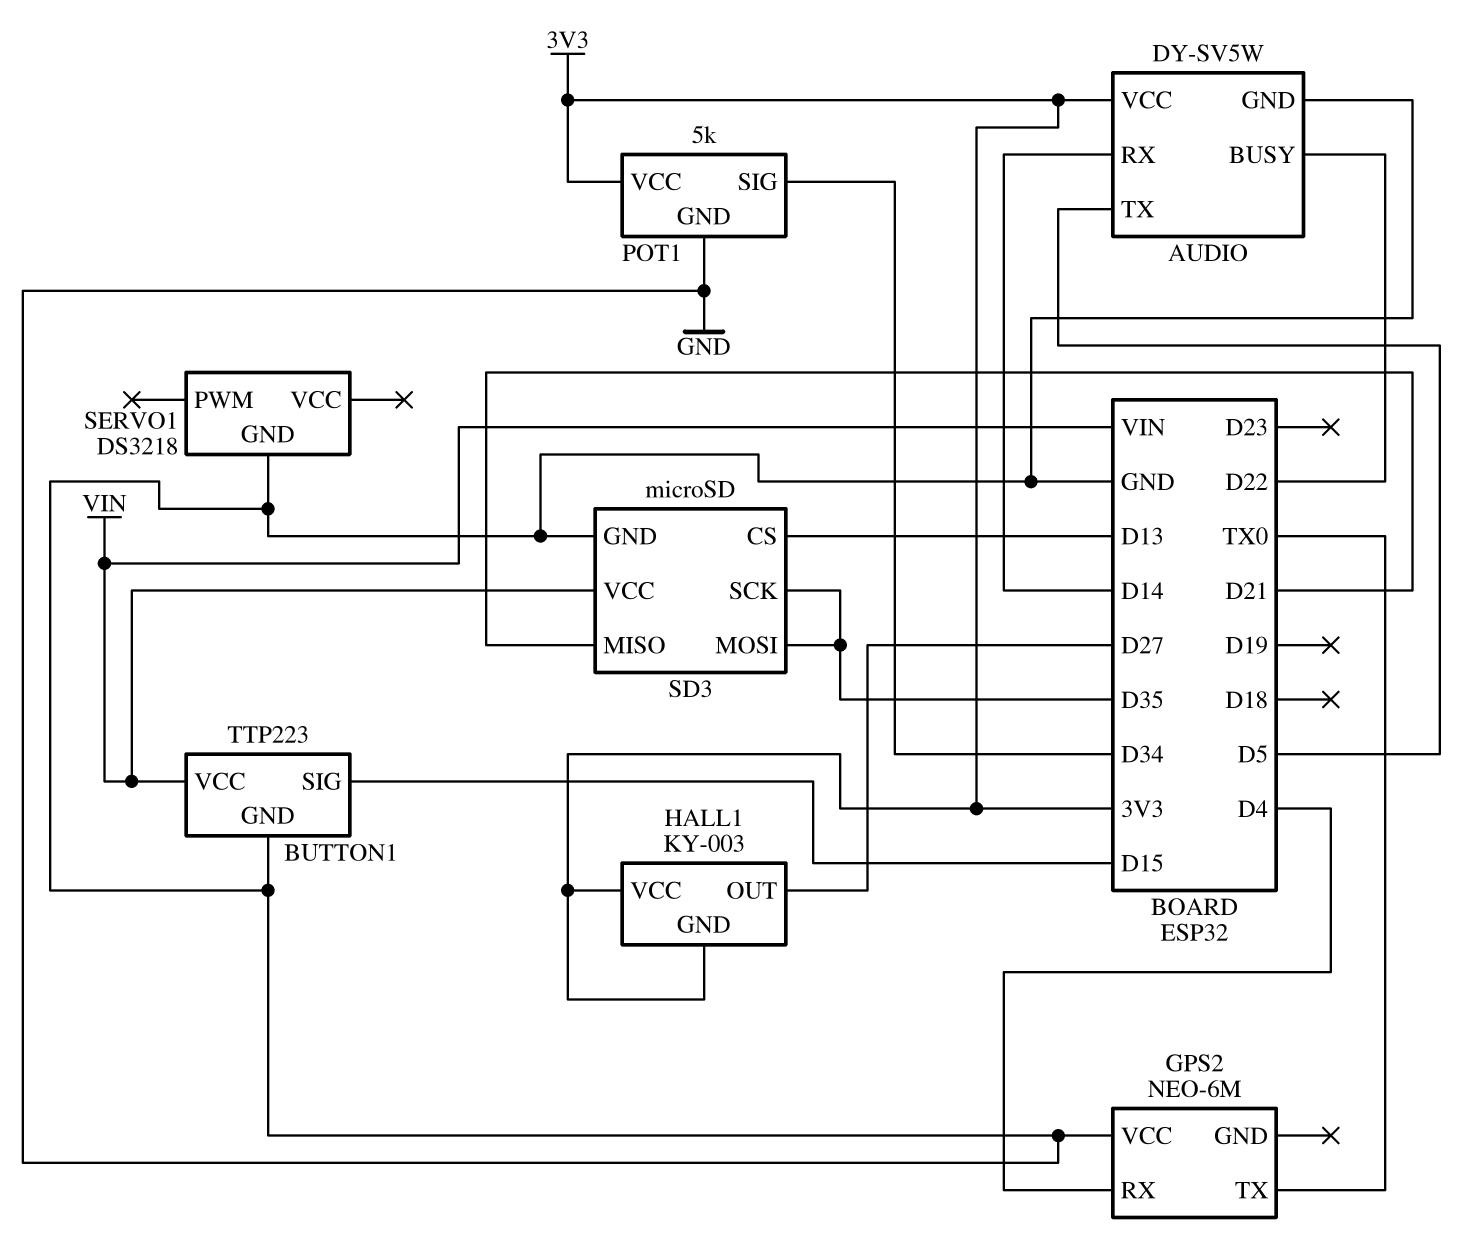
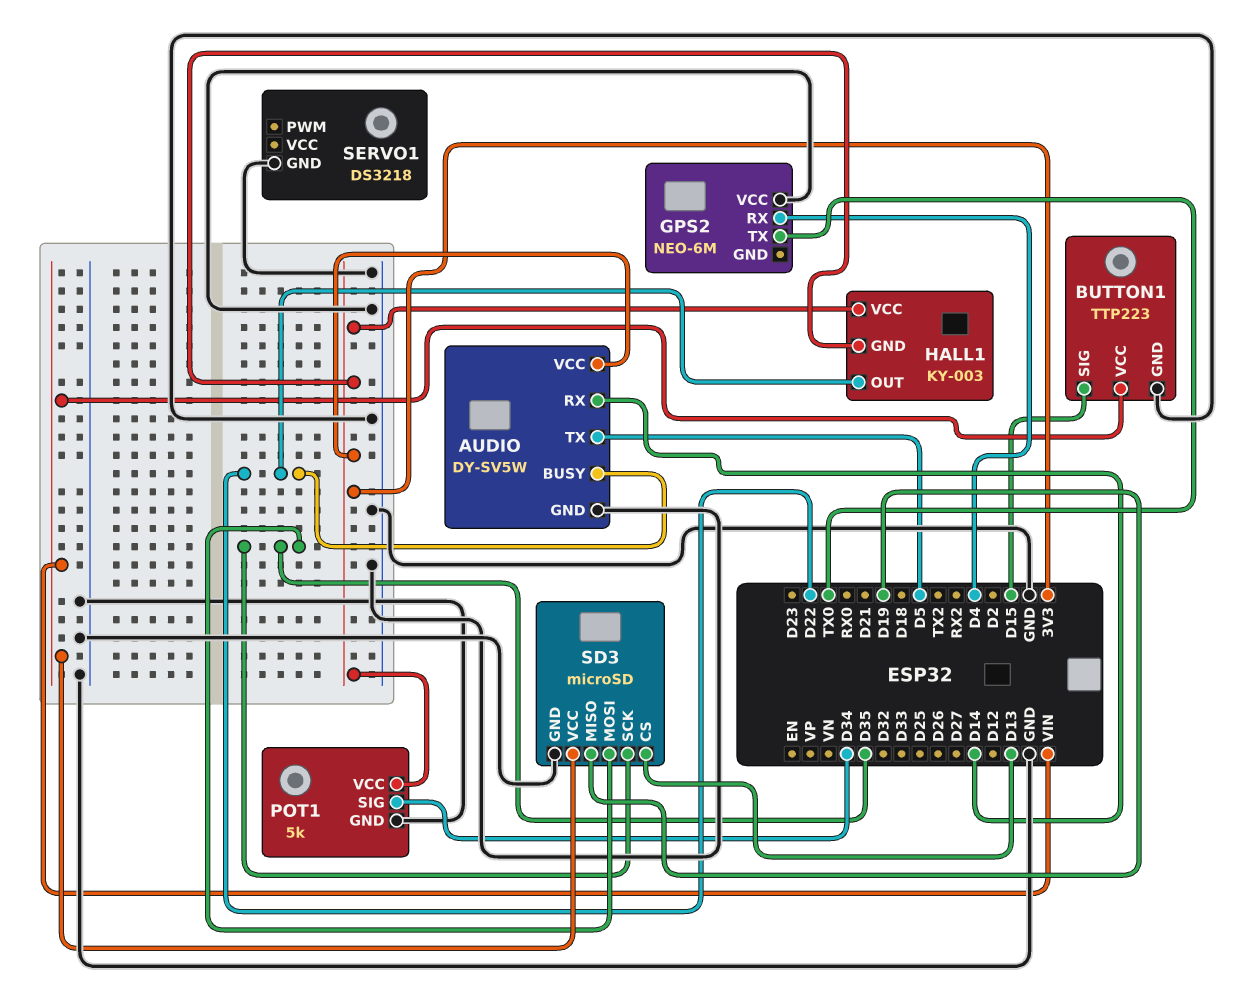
HALL1 pin OUT: D27 -> D22
SD3 pin MISO: D21 -> D19

